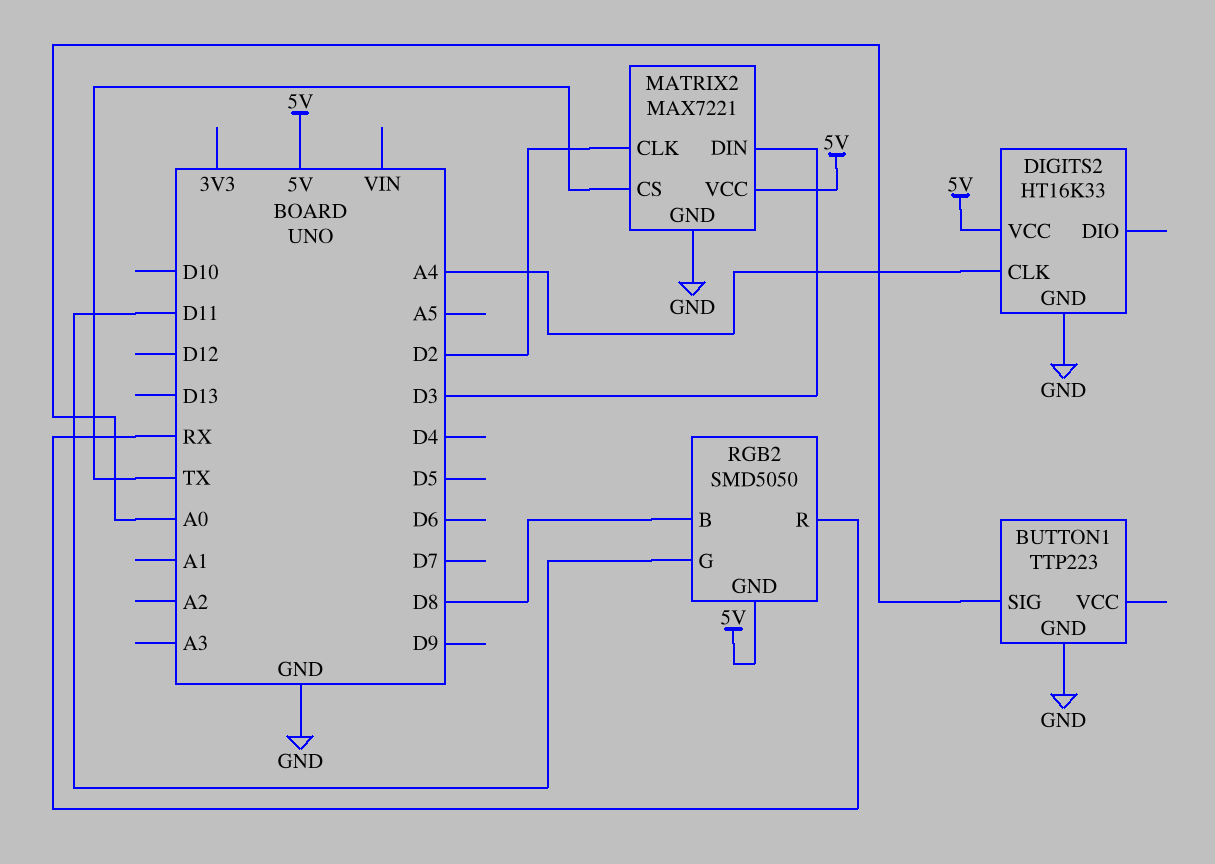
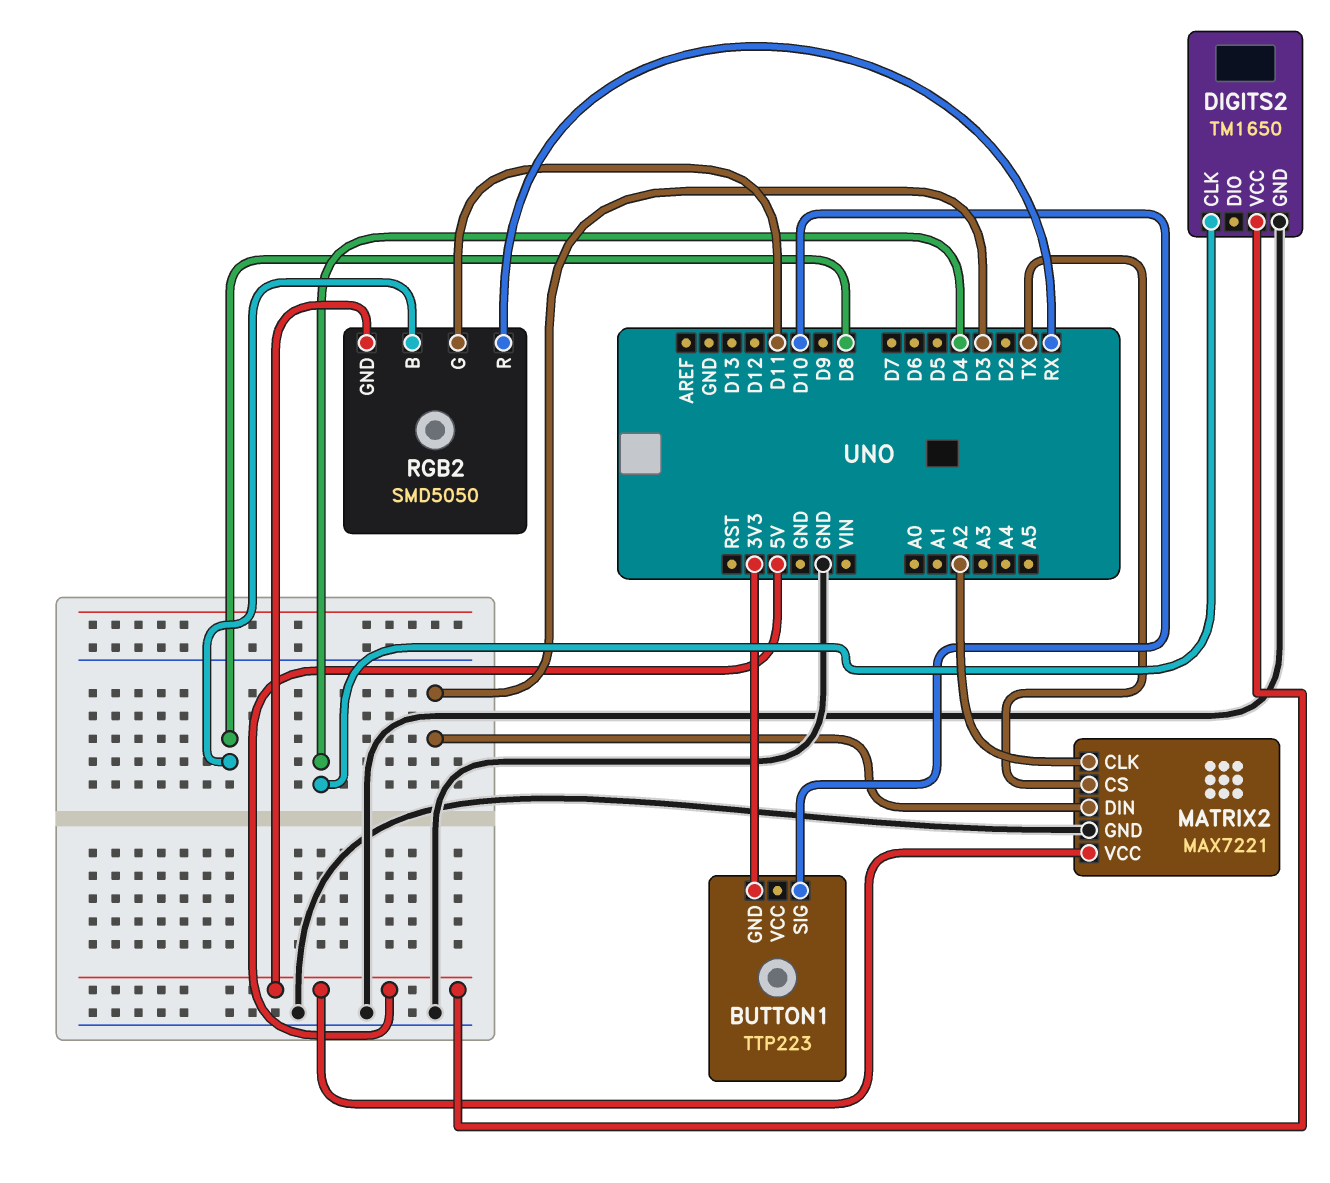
BUTTON1 pin GND: GND -> 3V3
BUTTON1 pin SIG: A0 -> D10
DIGITS2: HT16K33 -> TM1650
DIGITS2 pin CLK: A4 -> D4
MATRIX2 pin CLK: D2 -> A2

